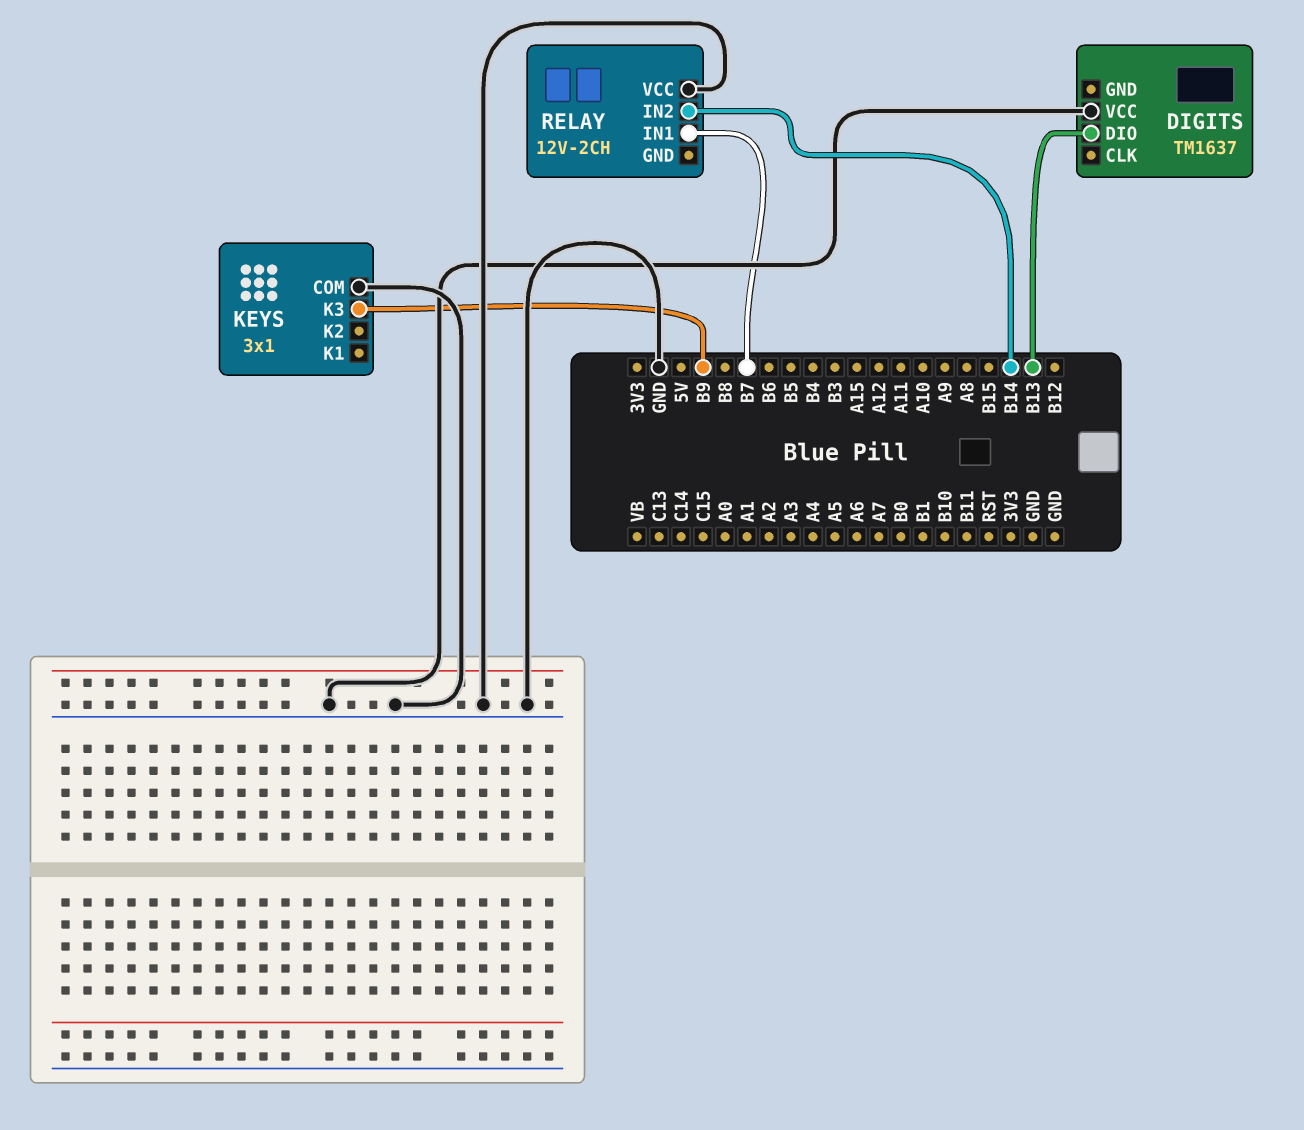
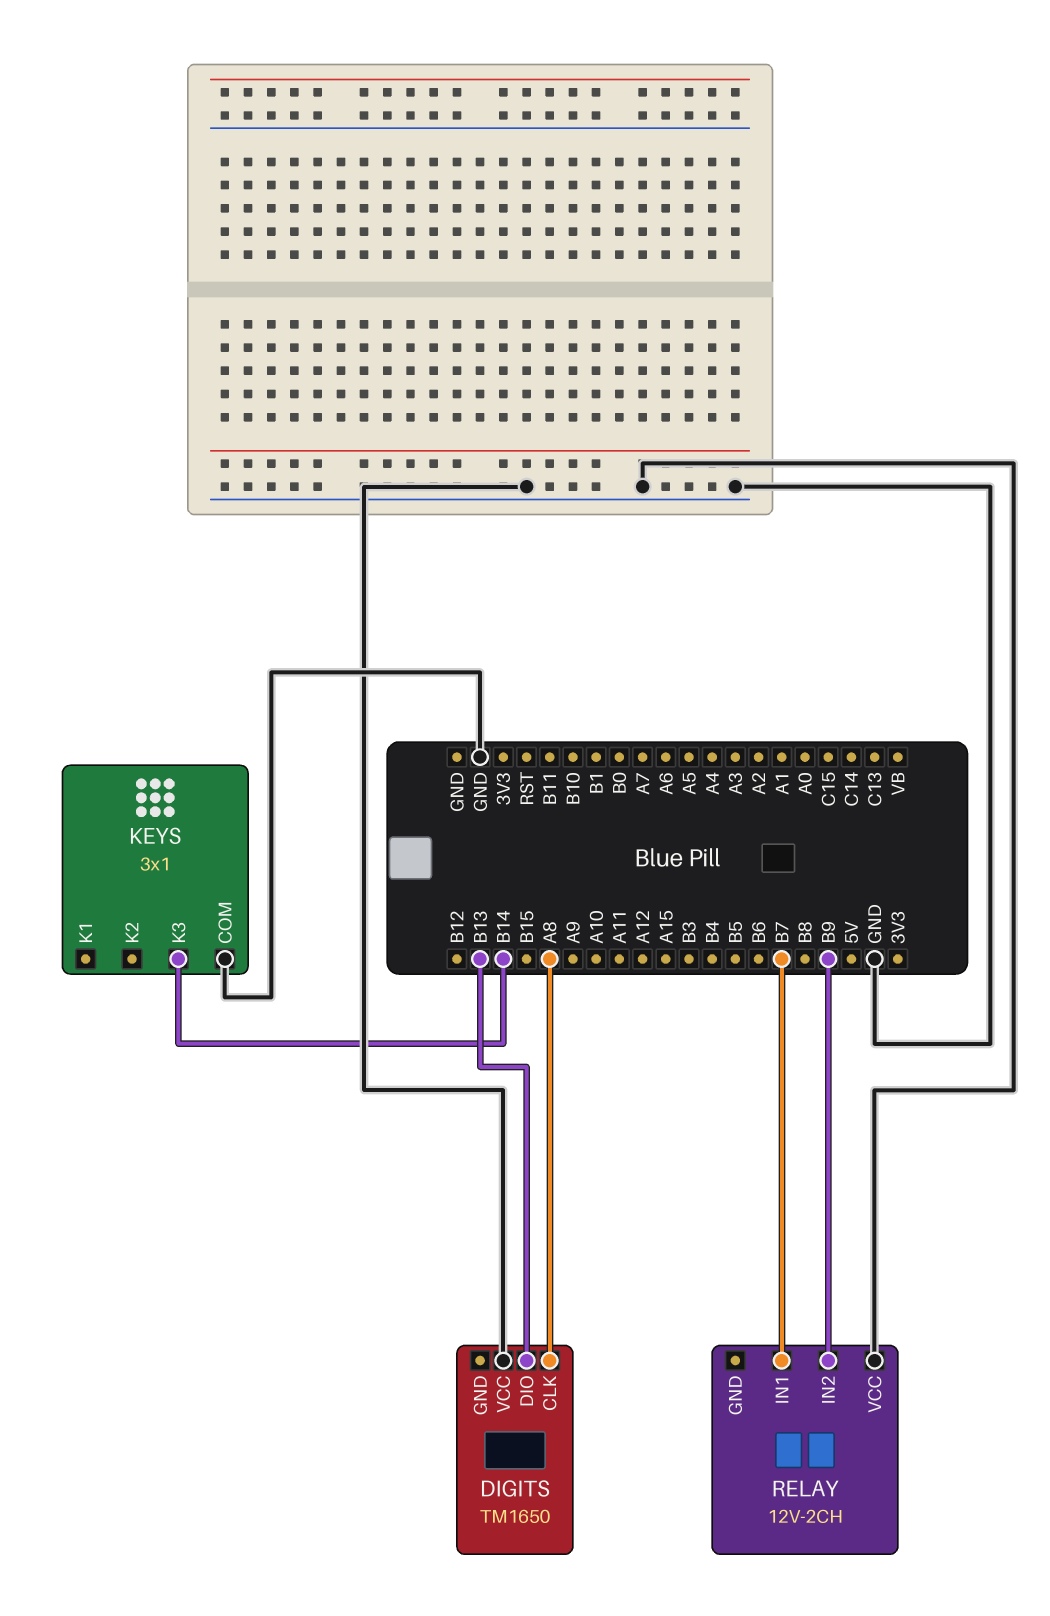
DIGITS: TM1637 -> TM1650
DIGITS pin CLK: none -> A8
KEYS pin K3: B9 -> B14
RELAY pin IN2: B14 -> B9

